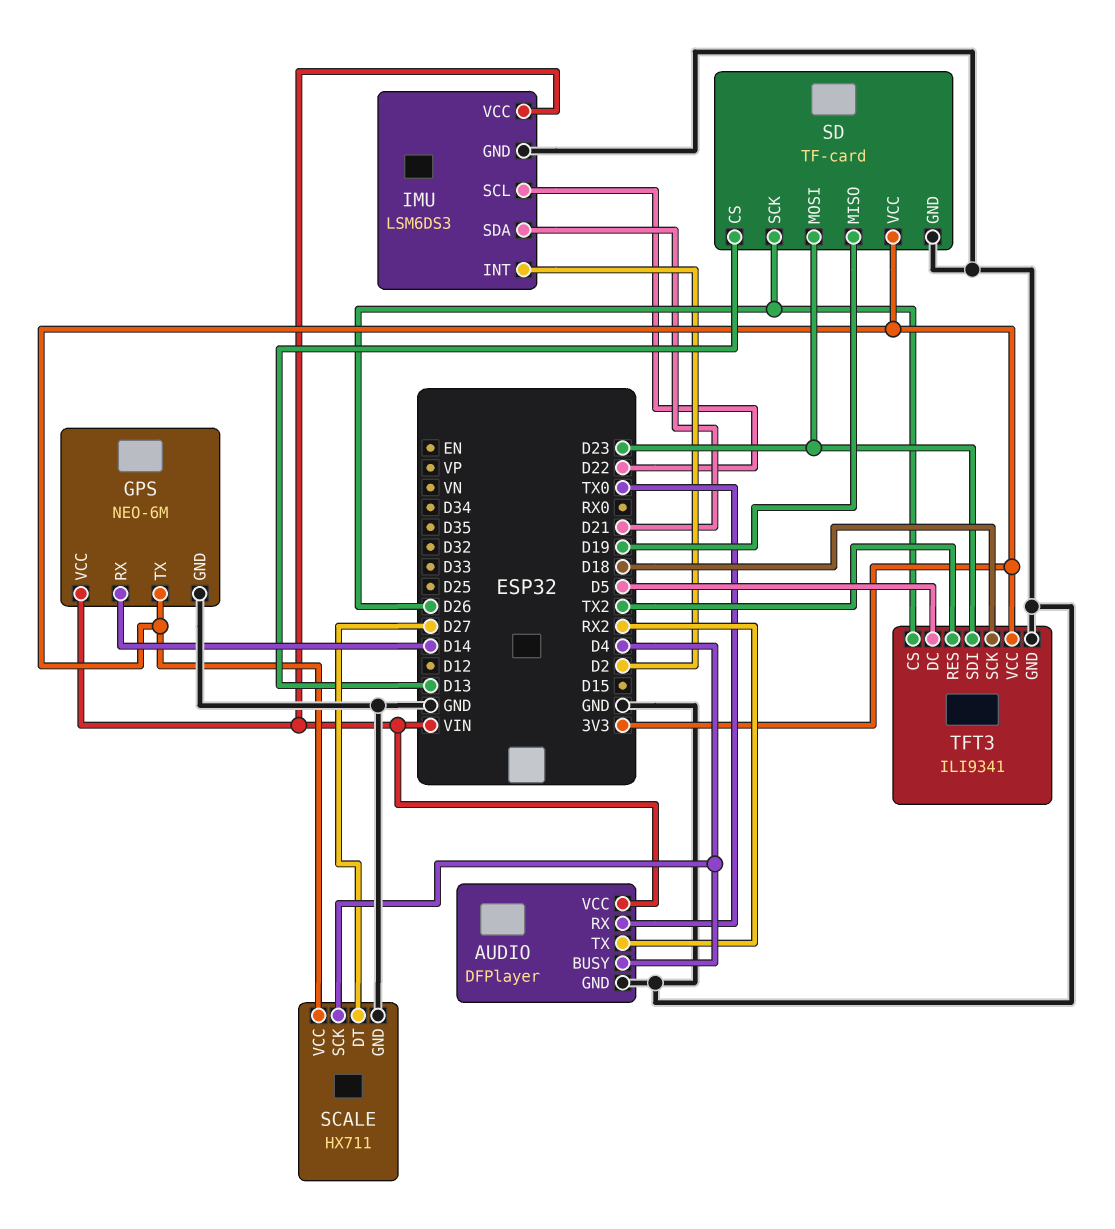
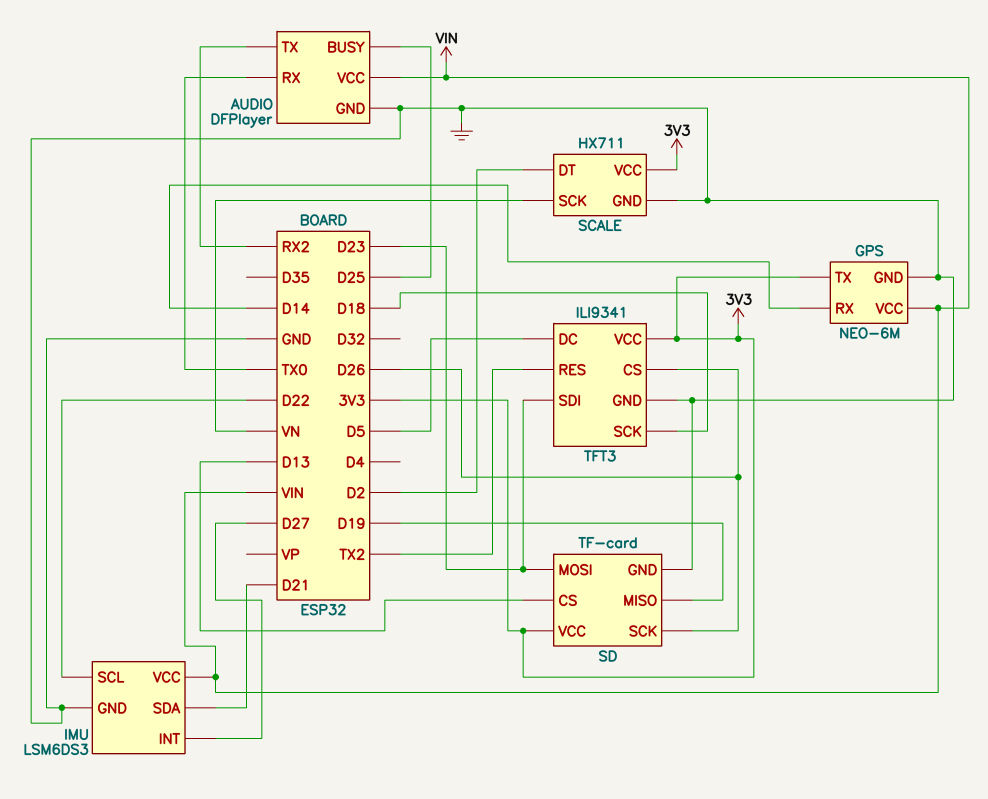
AUDIO pin BUSY: D4 -> D25
IMU pin INT: D2 -> D27
SCALE pin DT: D27 -> D2
SCALE pin SCK: D4 -> VN

